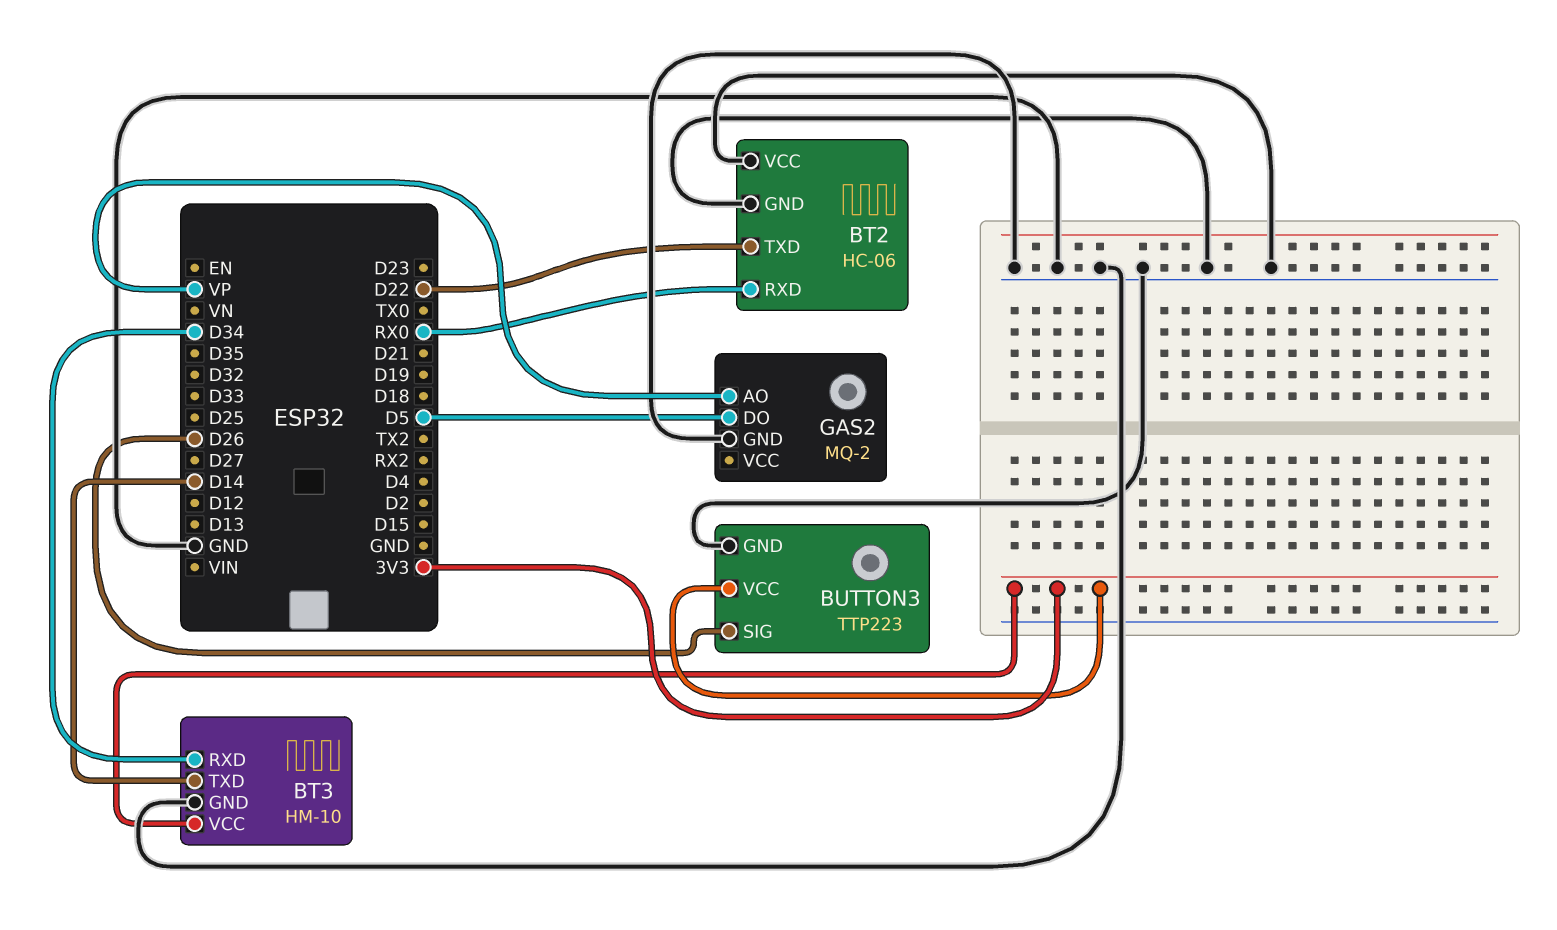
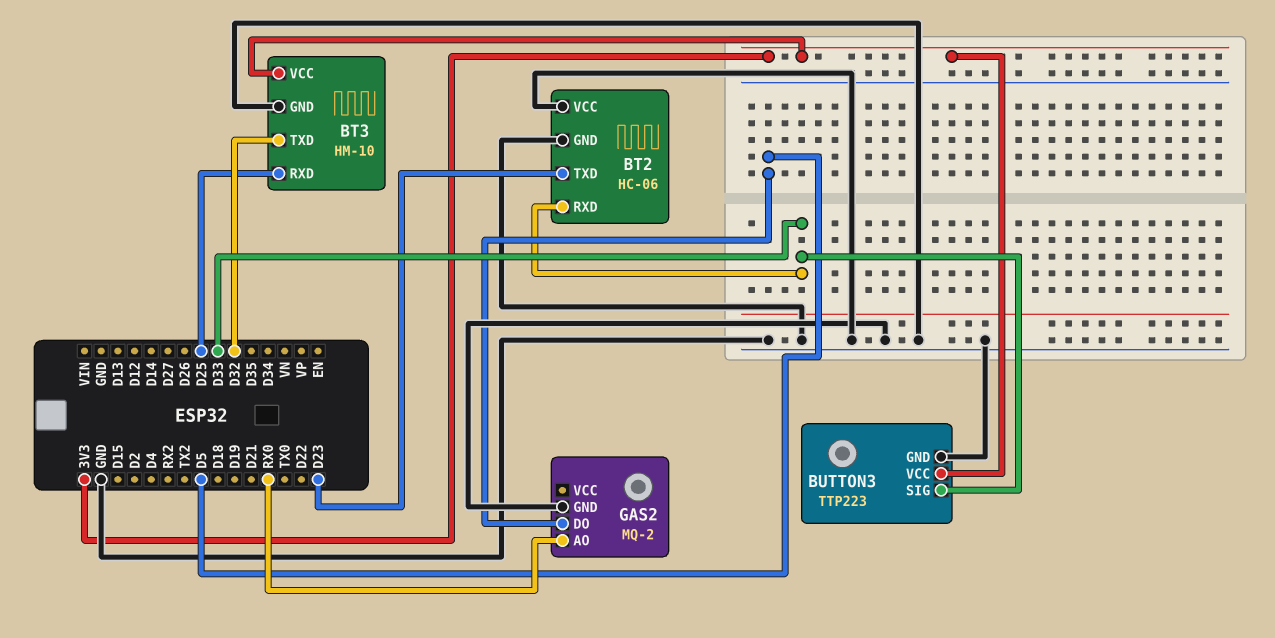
BT2 pin RXD: RX0 -> D33
BT2 pin TXD: D22 -> D23
BT3 pin RXD: D34 -> D25
BT3 pin TXD: D14 -> D32
BUTTON3 pin SIG: D26 -> D33
GAS2 pin AO: VP -> RX0

